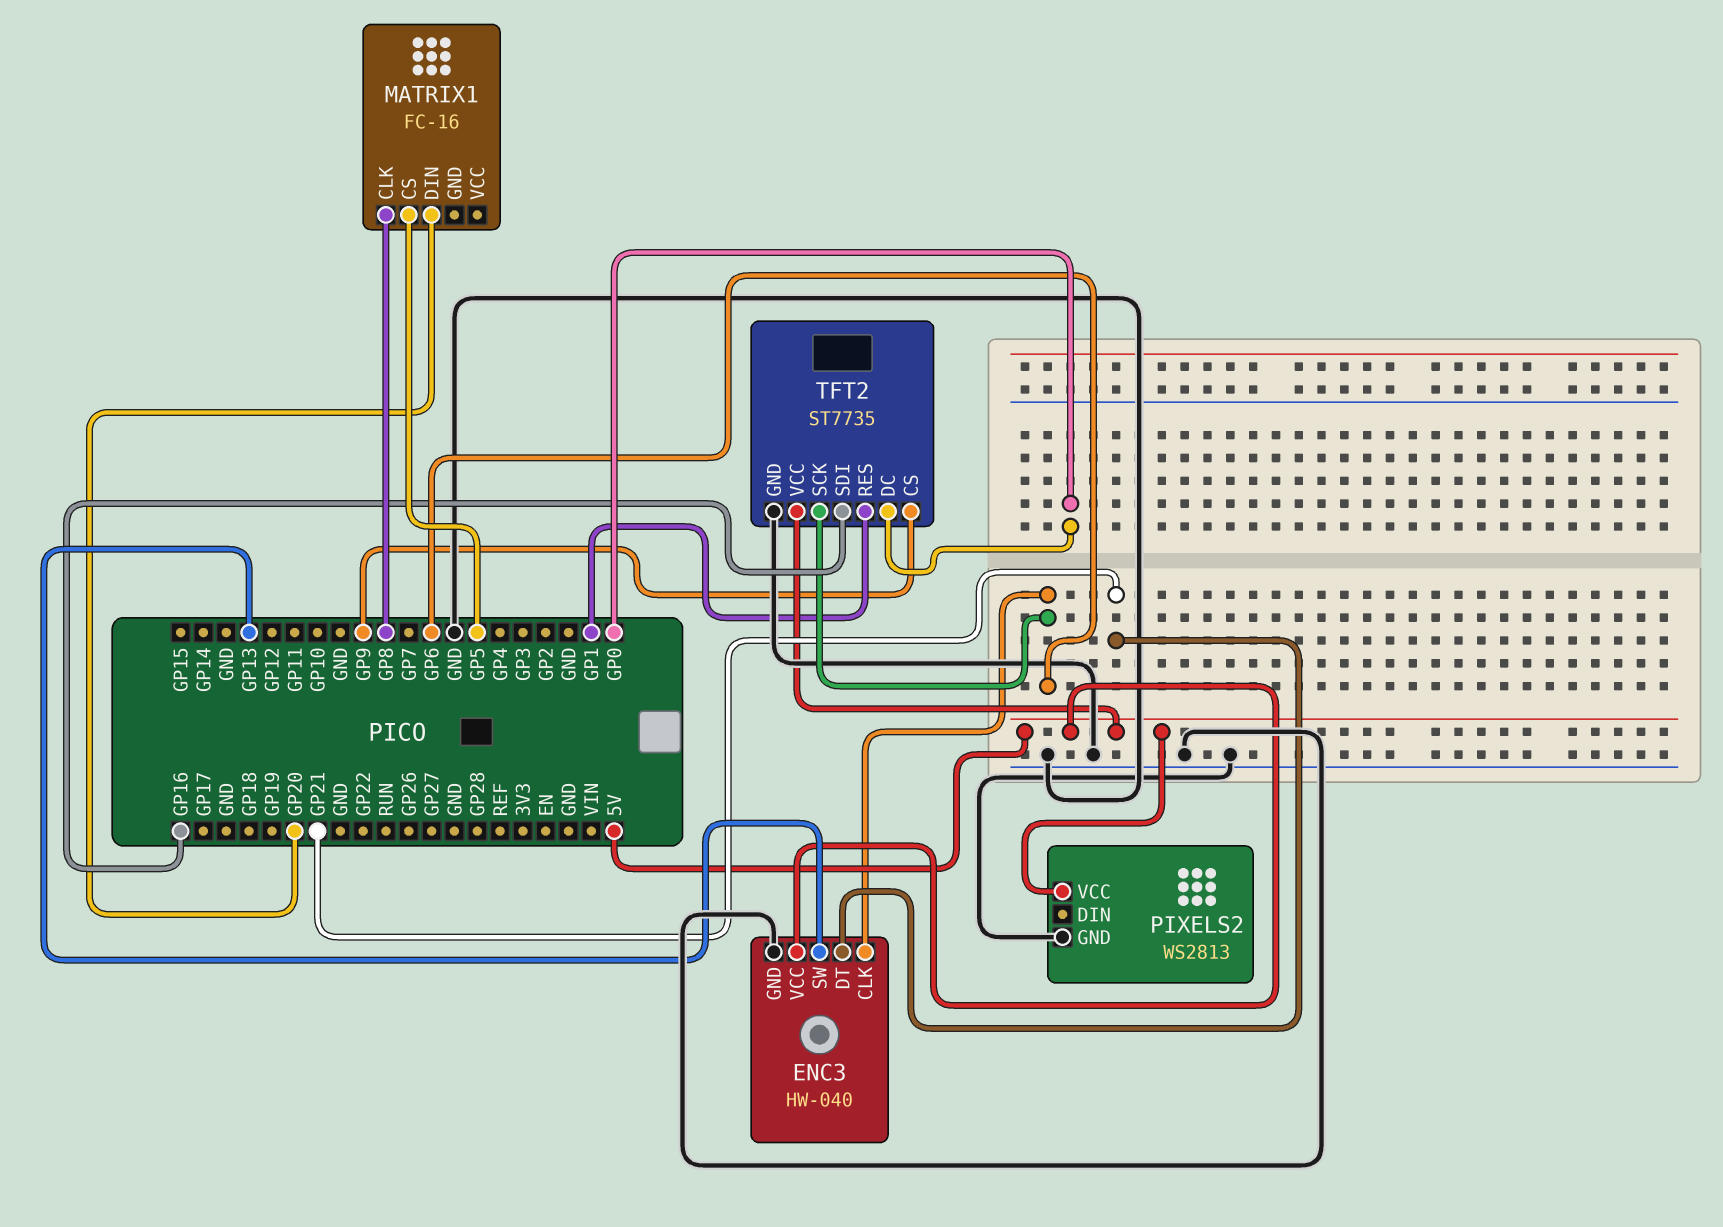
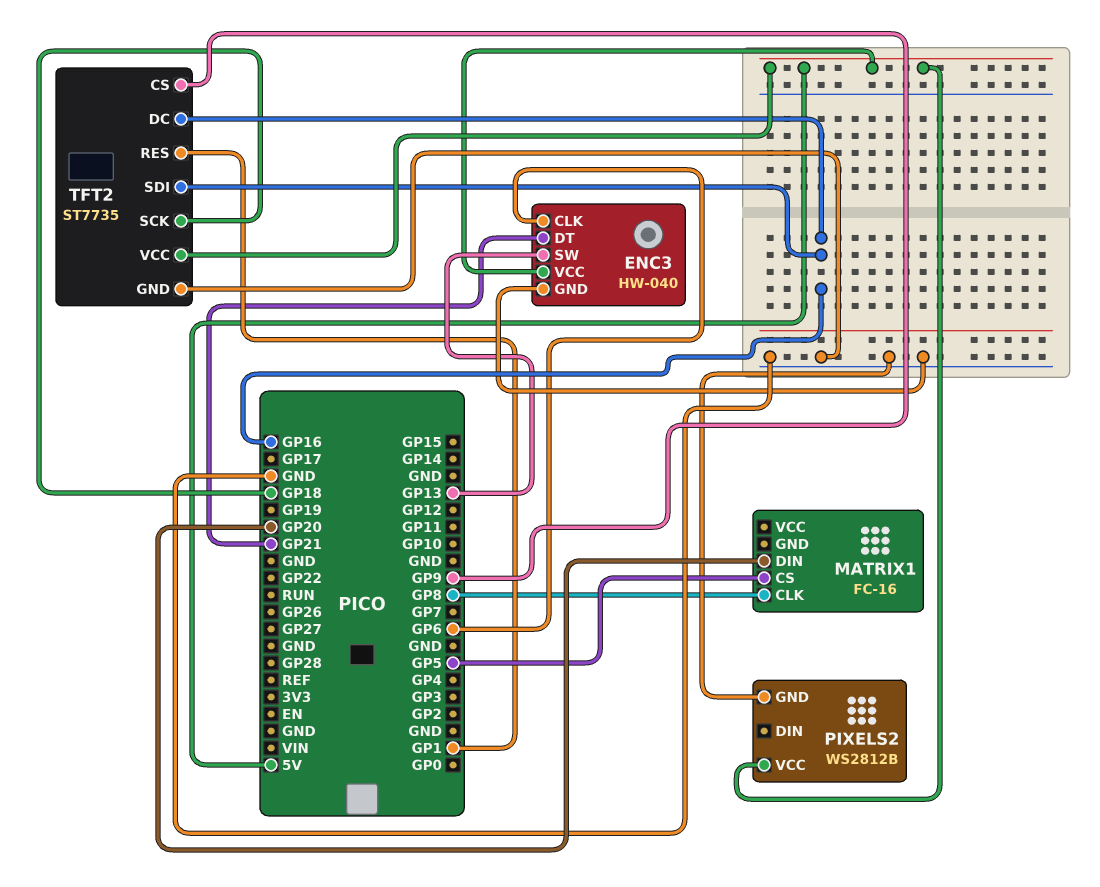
PIXELS2: WS2813 -> WS2812B
TFT2 pin DC: GP0 -> GP16
TFT2 pin SCK: GP6 -> GP18

